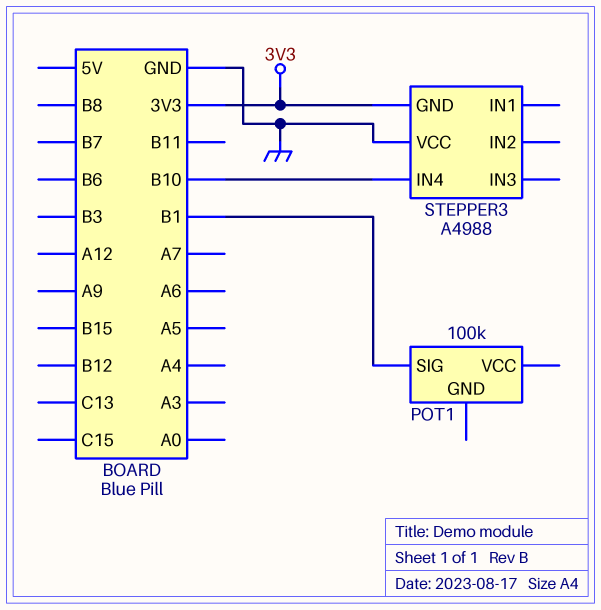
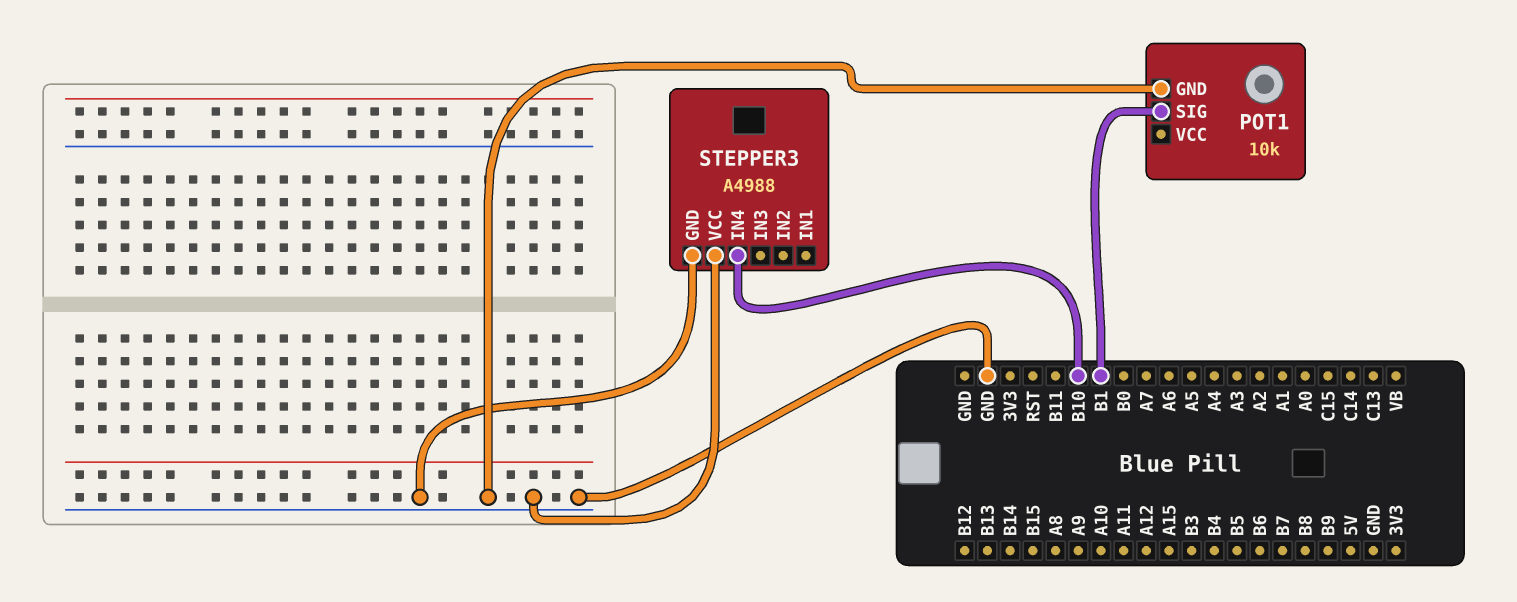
POT1: 100k -> 10k
POT1 pin GND: none -> GND
STEPPER3 pin GND: 3V3 -> GND

